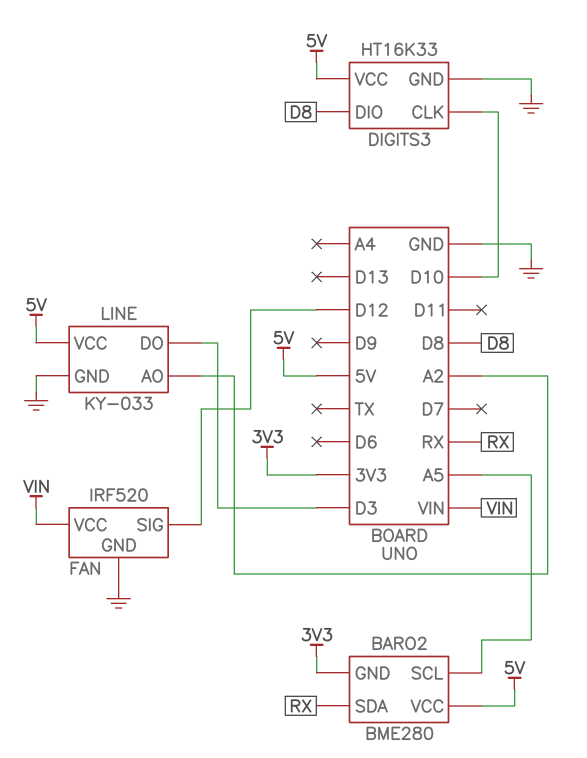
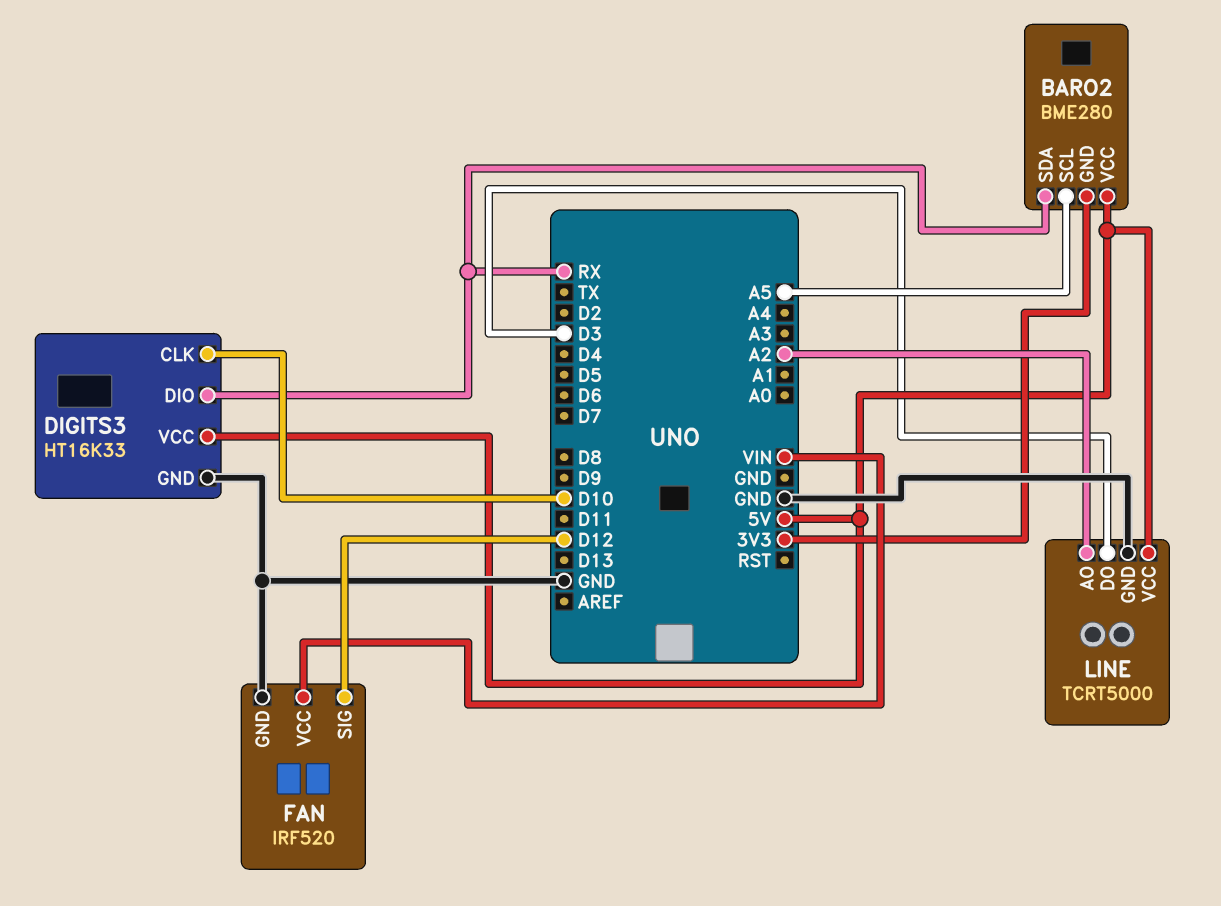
DIGITS3 pin DIO: D8 -> RX
LINE: KY-033 -> TCRT5000

